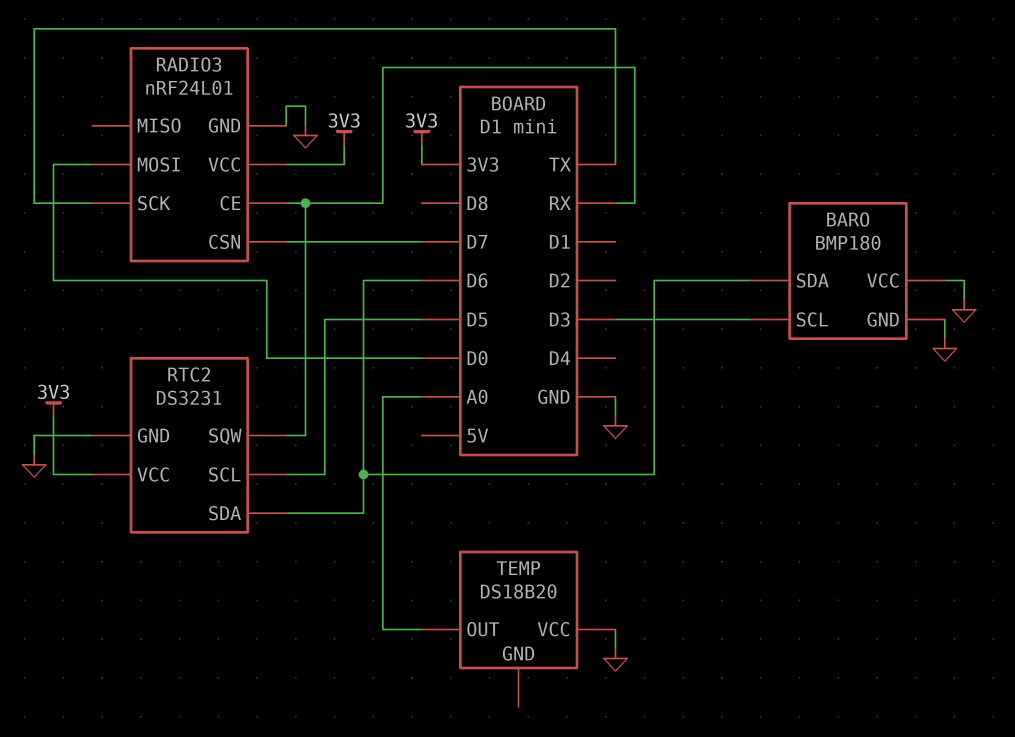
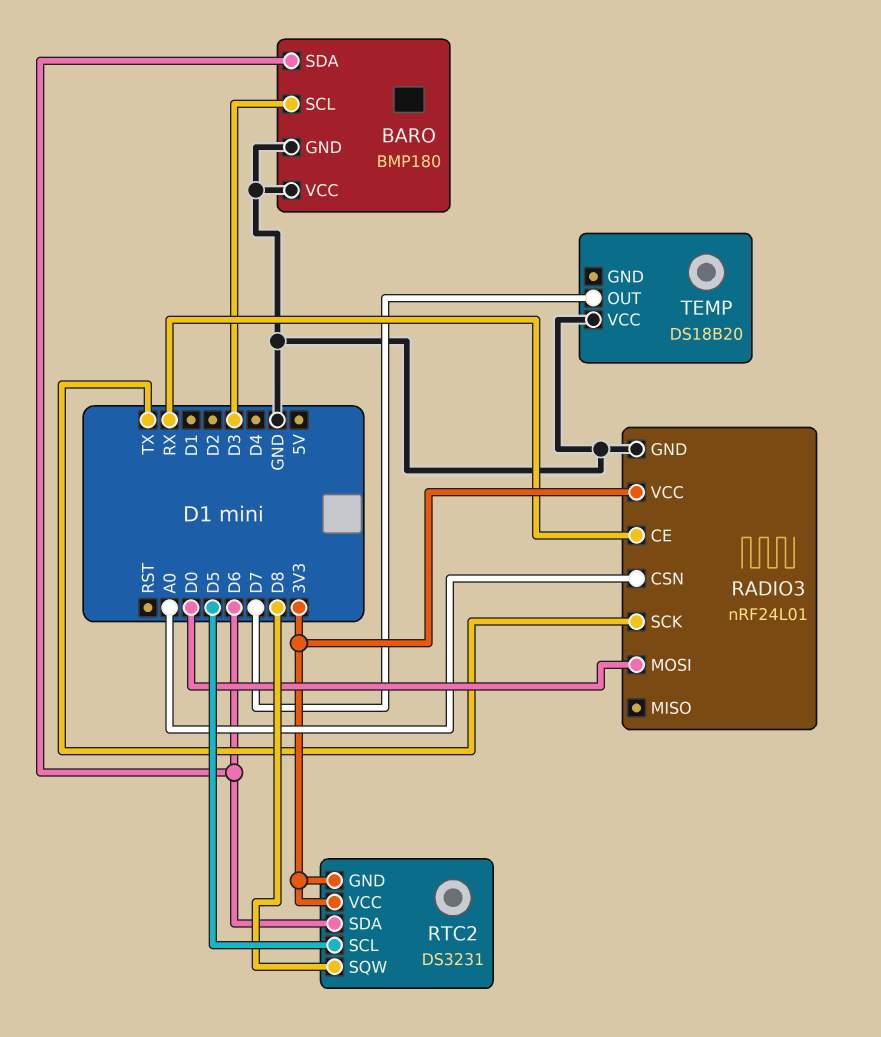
RADIO3 pin CSN: D7 -> A0
RTC2 pin GND: GND -> 3V3
RTC2 pin SQW: RX -> D8
TEMP pin OUT: A0 -> D7

